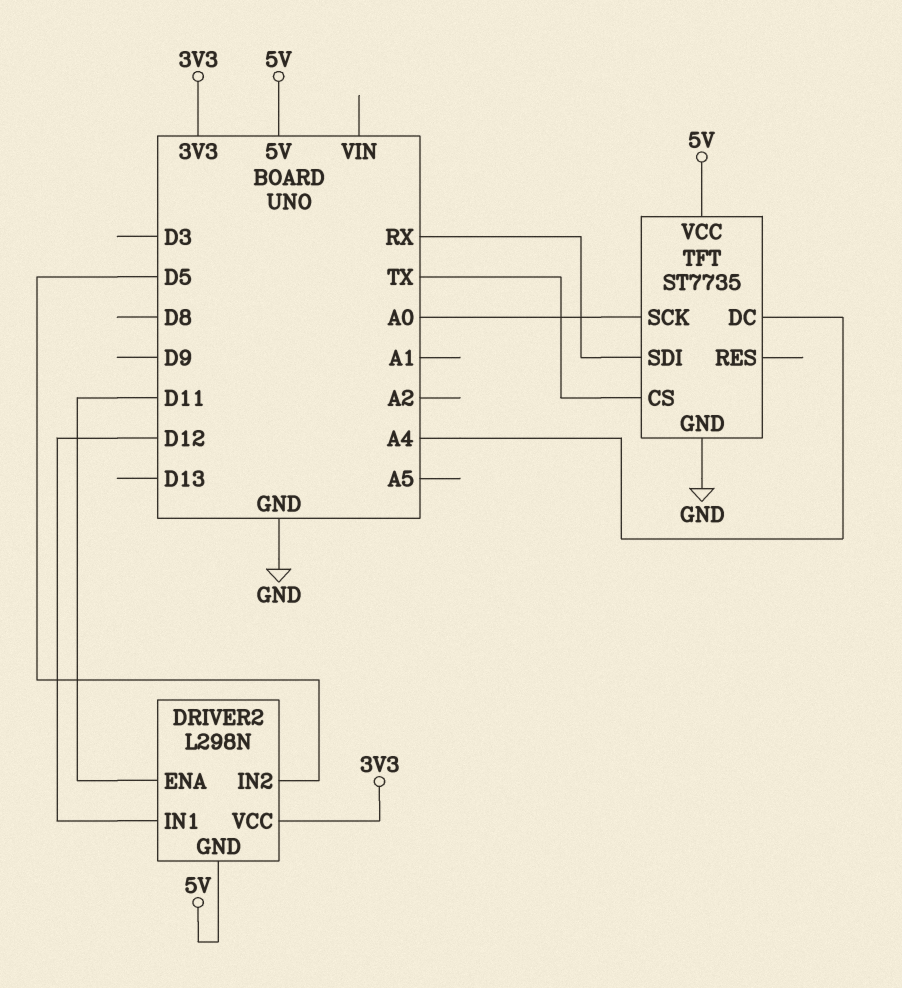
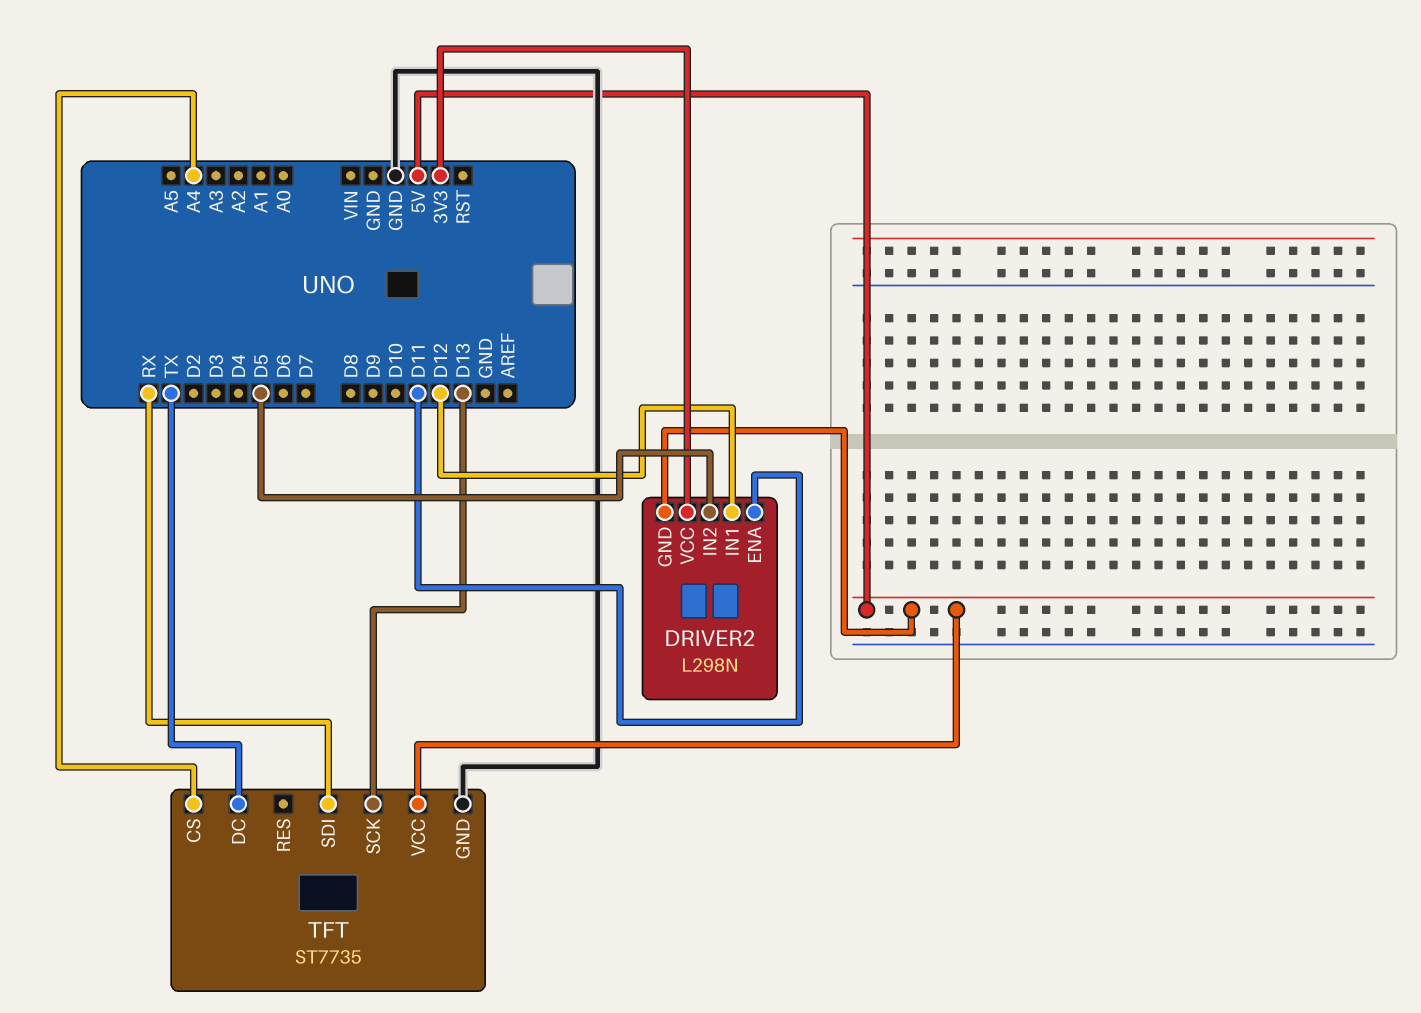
TFT pin CS: TX -> A4
TFT pin DC: A4 -> TX
TFT pin SCK: A0 -> D13

